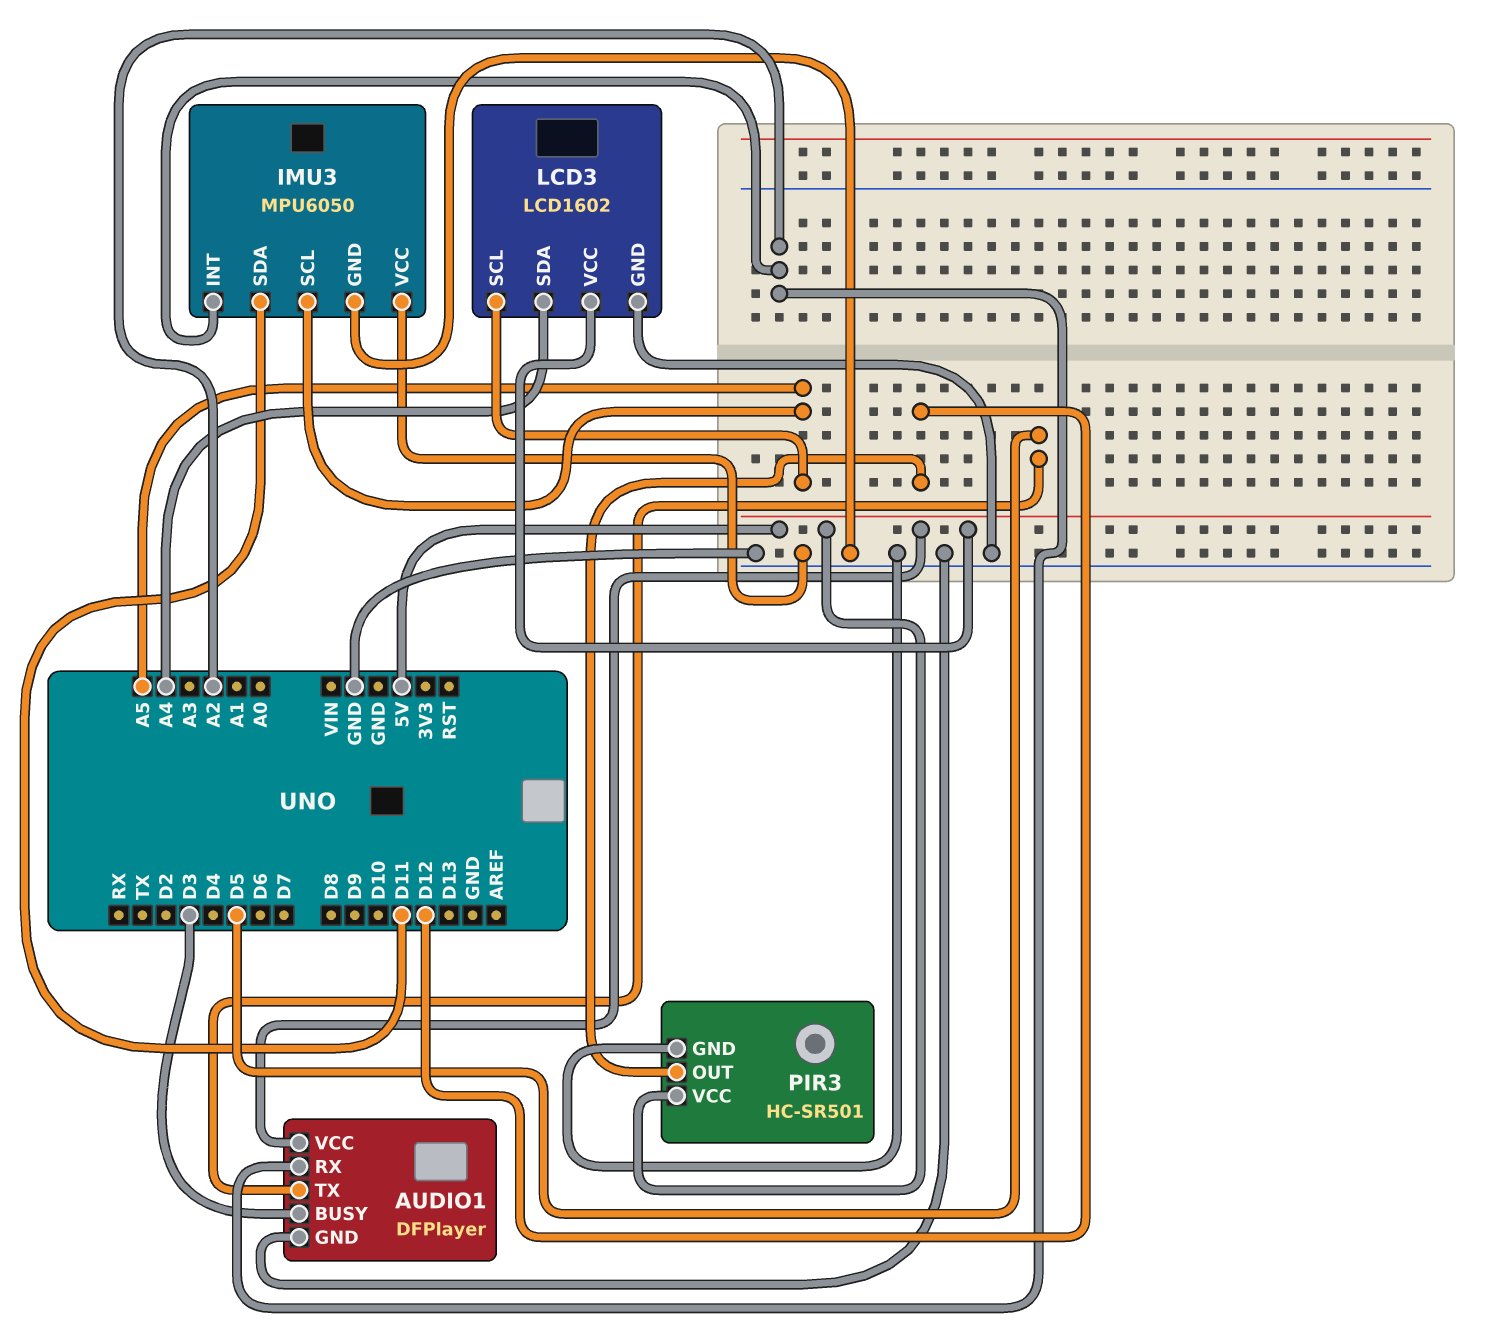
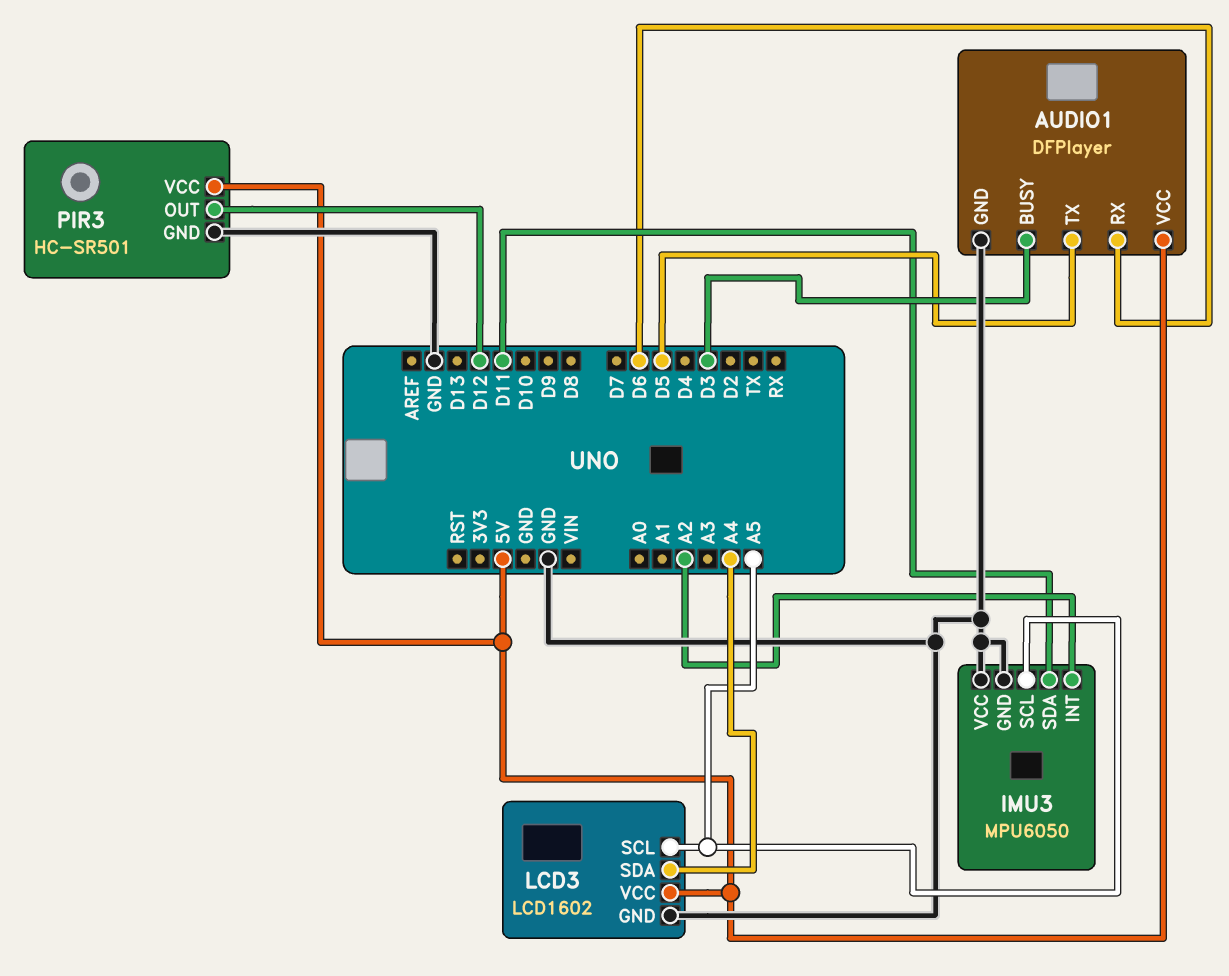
AUDIO1 pin RX: A2 -> D6

